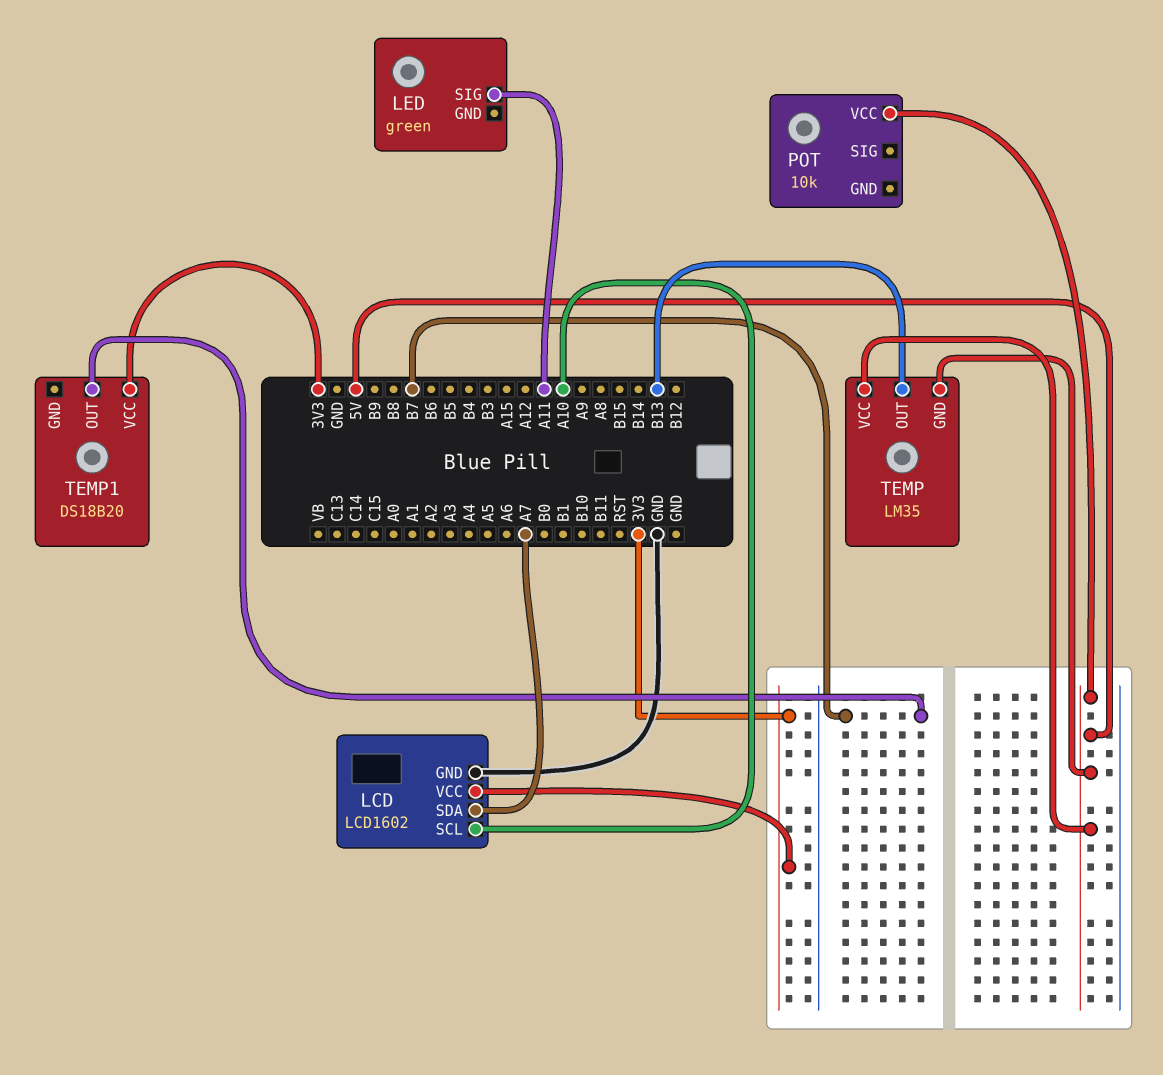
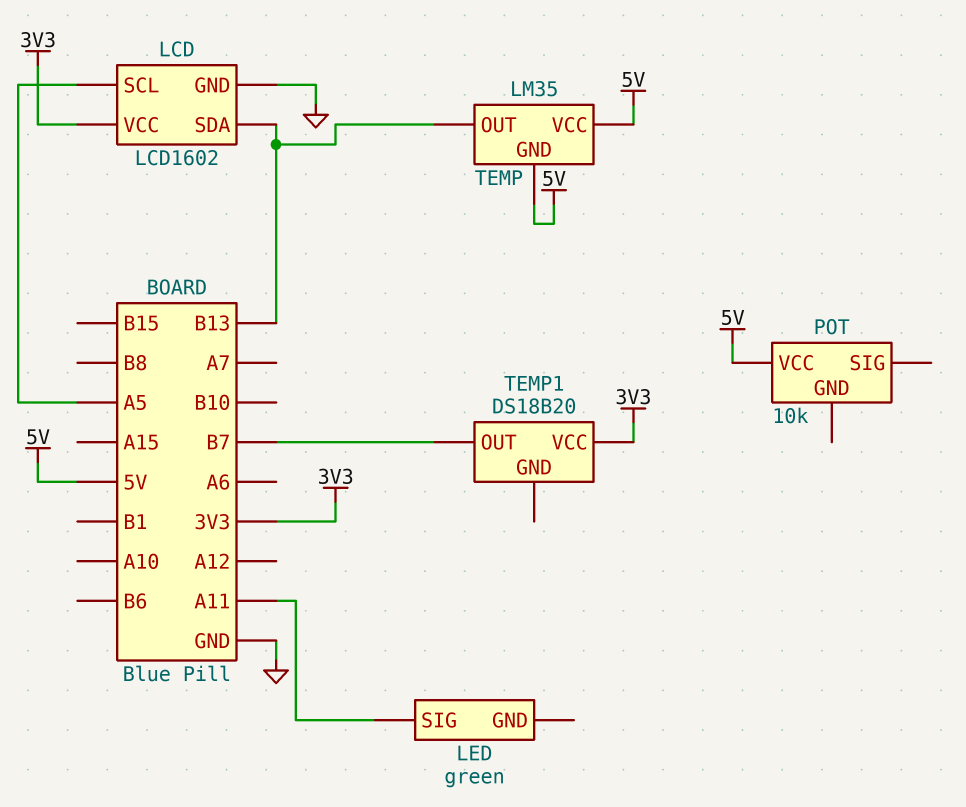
LCD pin SCL: A10 -> A5
LCD pin SDA: A7 -> B13

